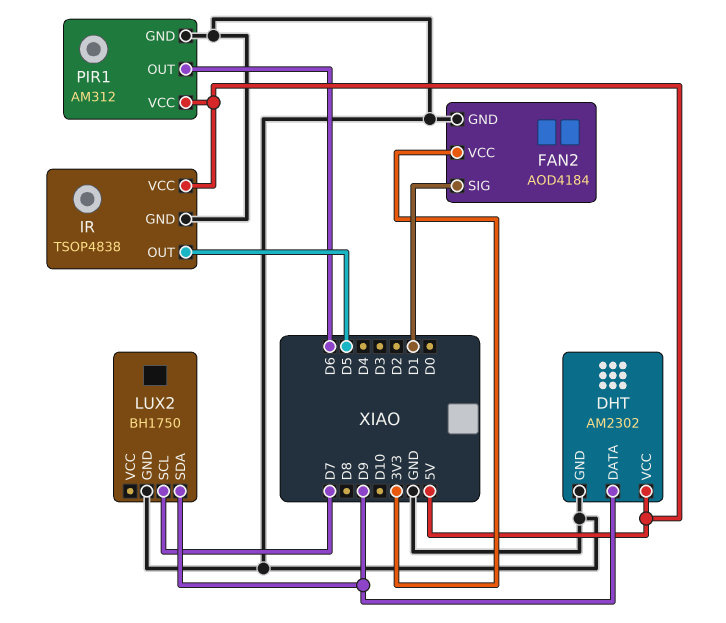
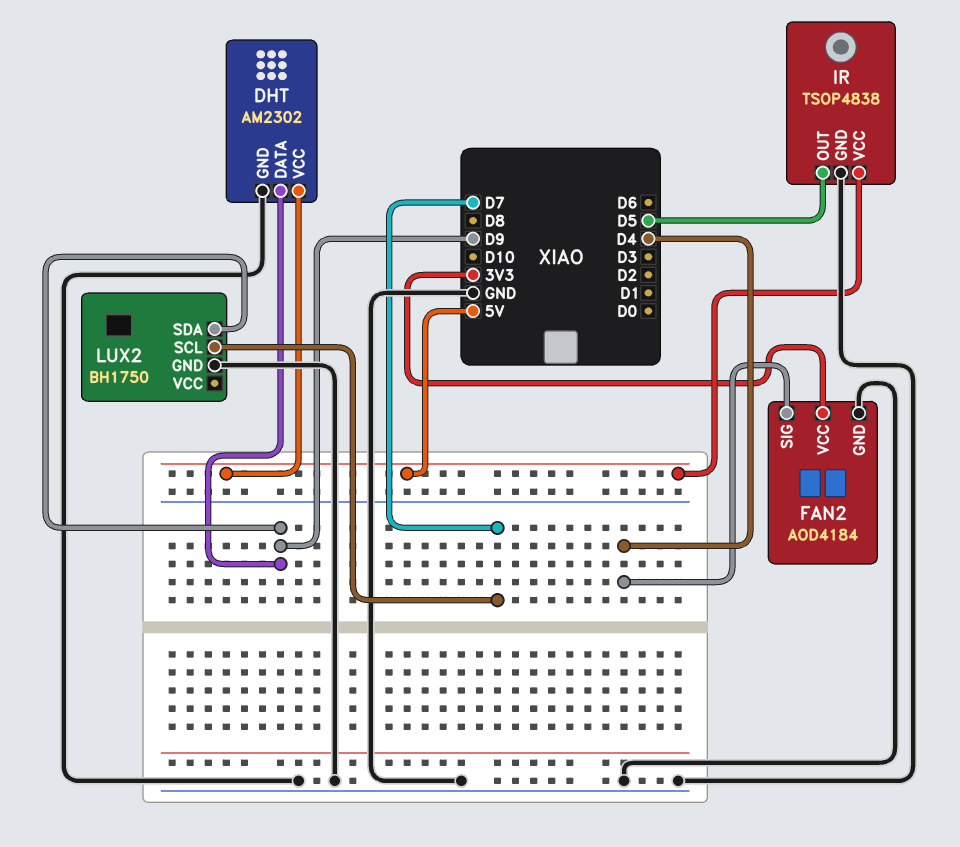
FAN2 pin SIG: D1 -> D4
PIR1: AM312 -> none
PIR1 pin GND: GND -> none
PIR1 pin OUT: D6 -> none
PIR1 pin VCC: 5V -> none

